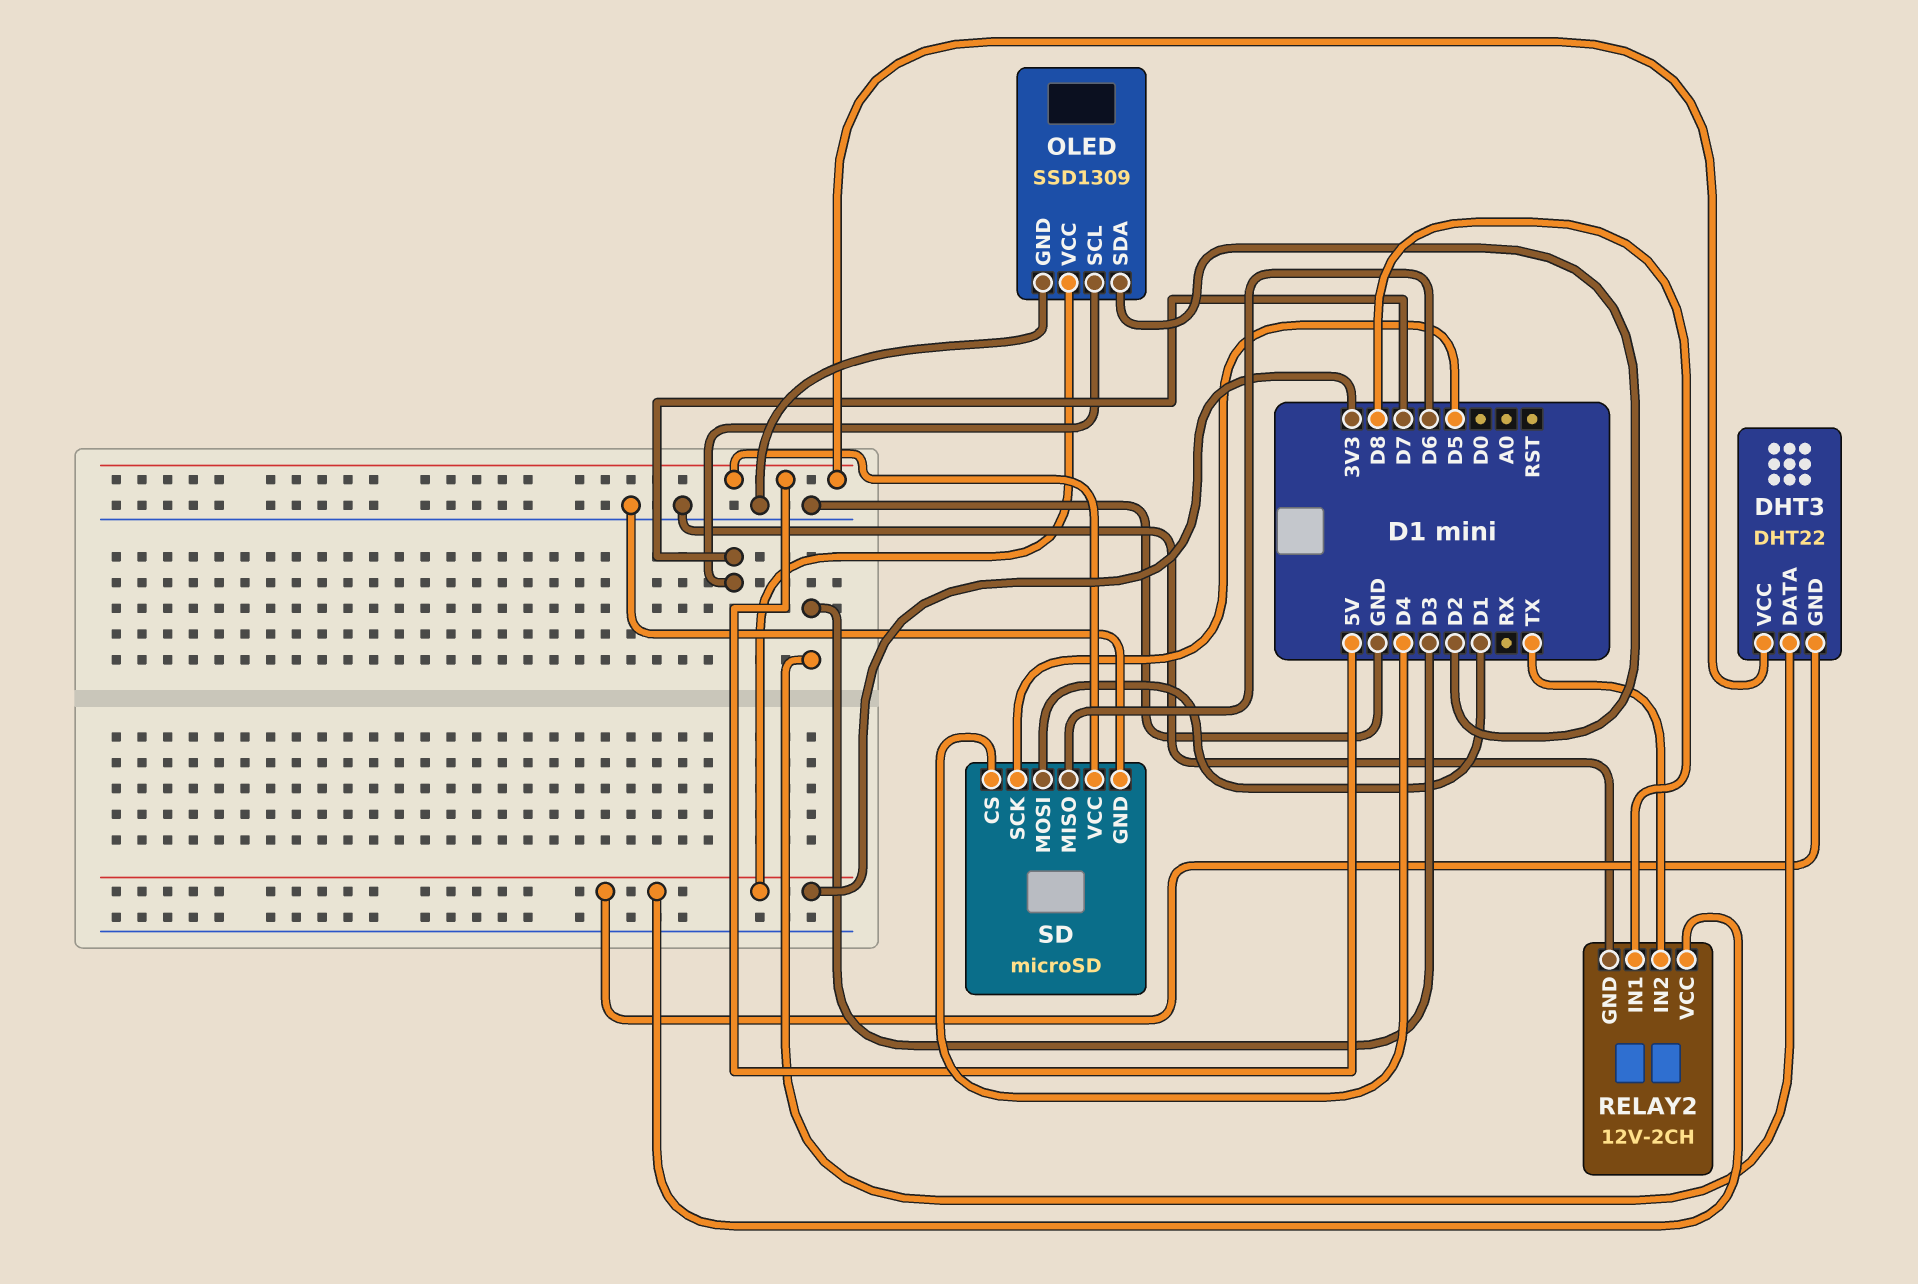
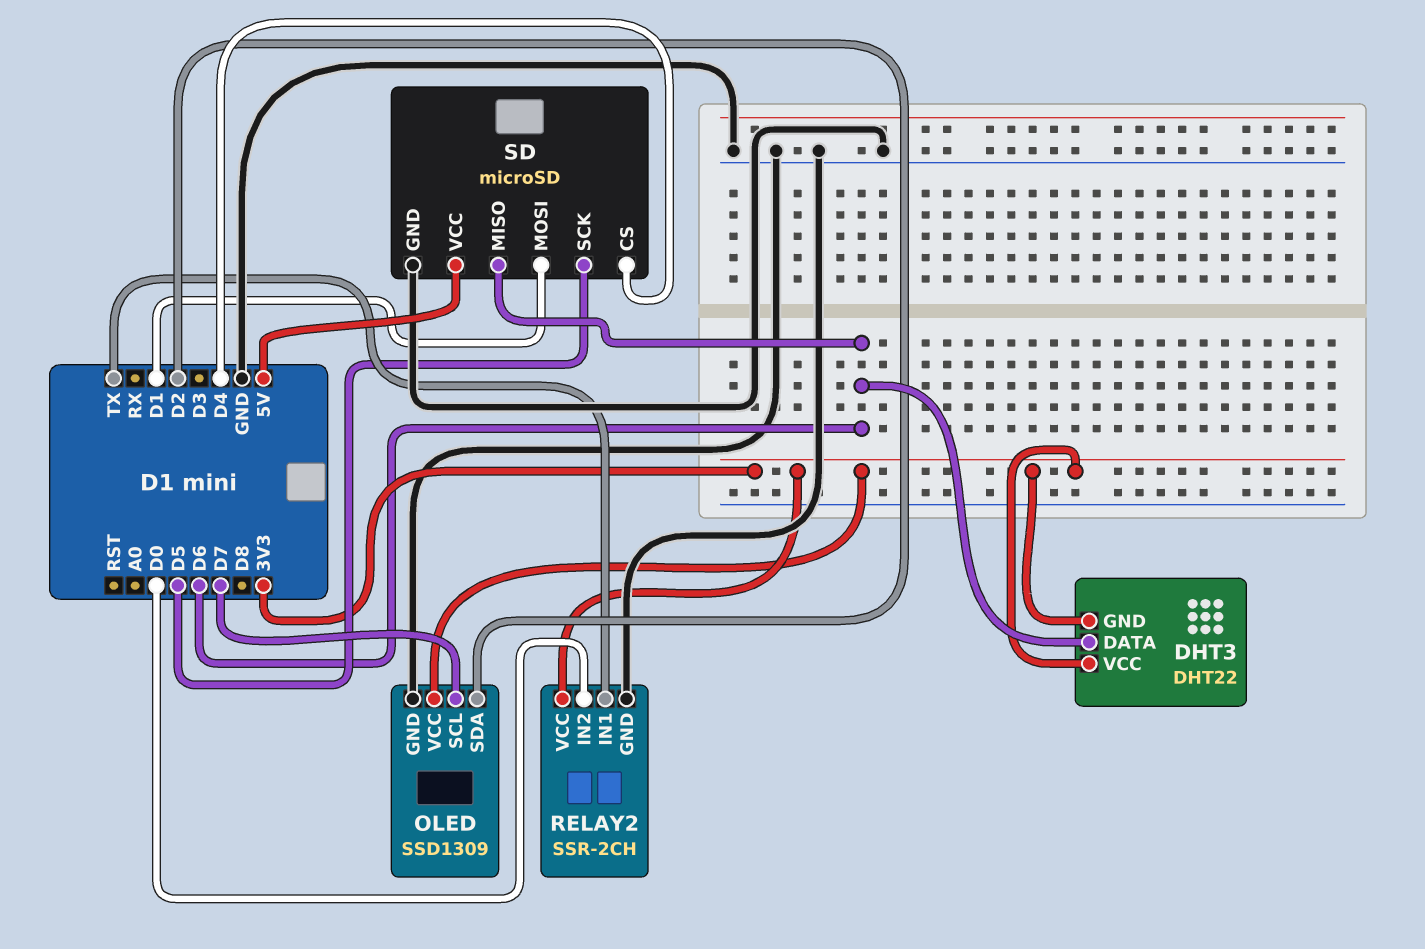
DHT3 pin DATA: D3 -> D6
DHT3 pin VCC: 5V -> 3V3
RELAY2: 12V-2CH -> SSR-2CH
RELAY2 pin IN1: D8 -> TX
RELAY2 pin IN2: TX -> D0

